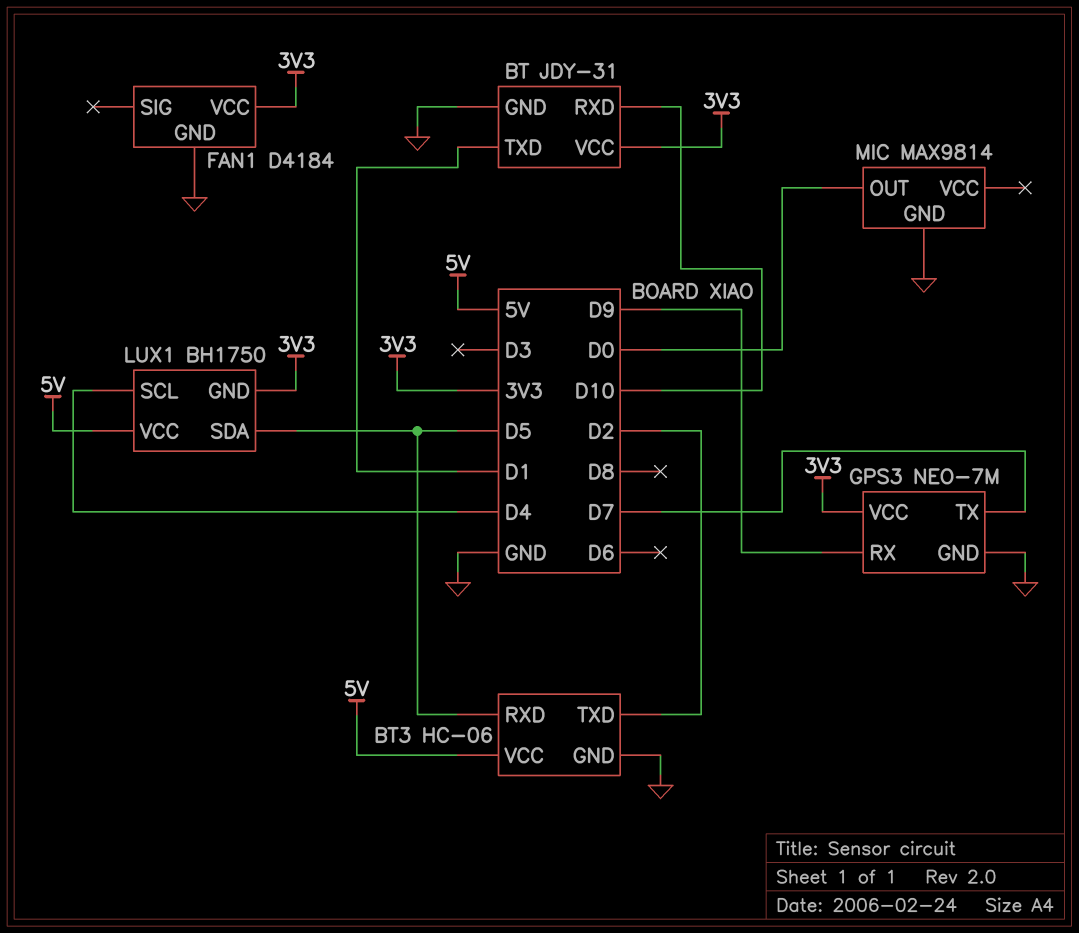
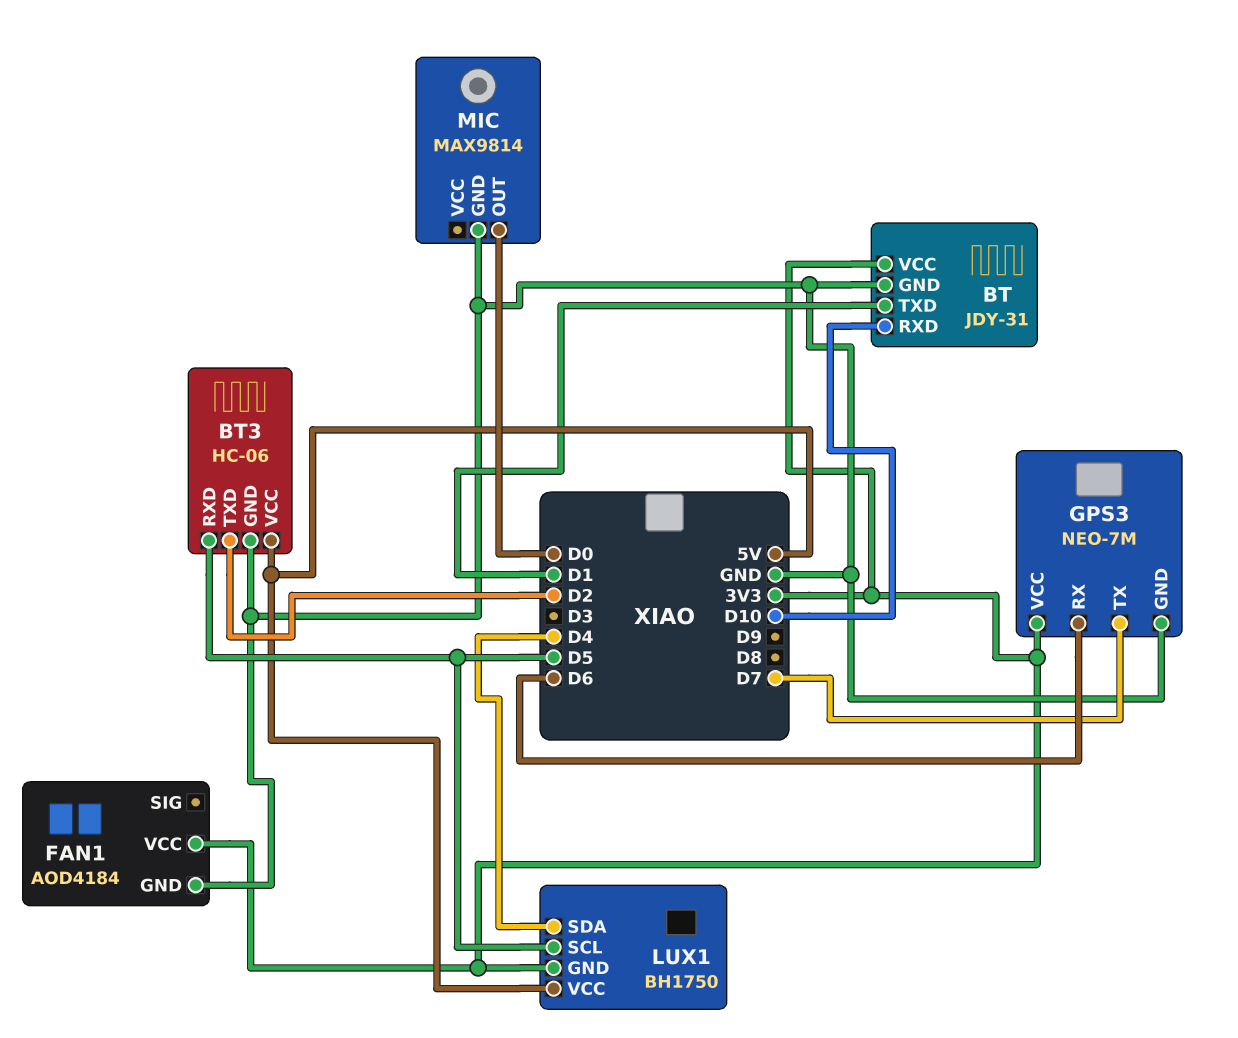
FAN1: D4184 -> AOD4184
GPS3 pin RX: D9 -> D6
LUX1 pin SCL: D4 -> D5
LUX1 pin SDA: D5 -> D4

